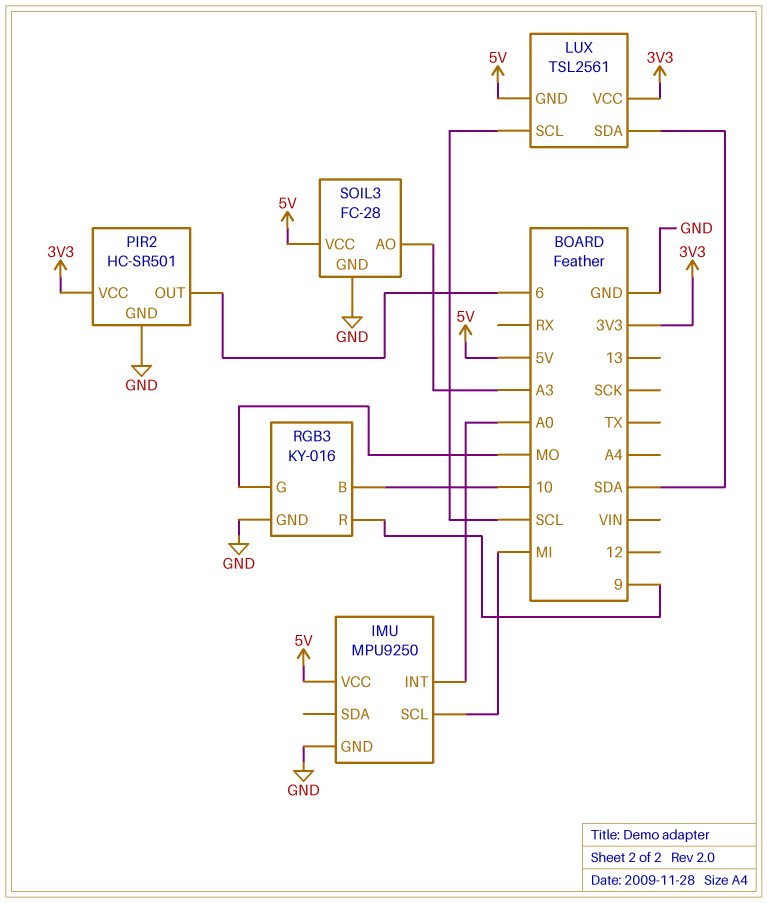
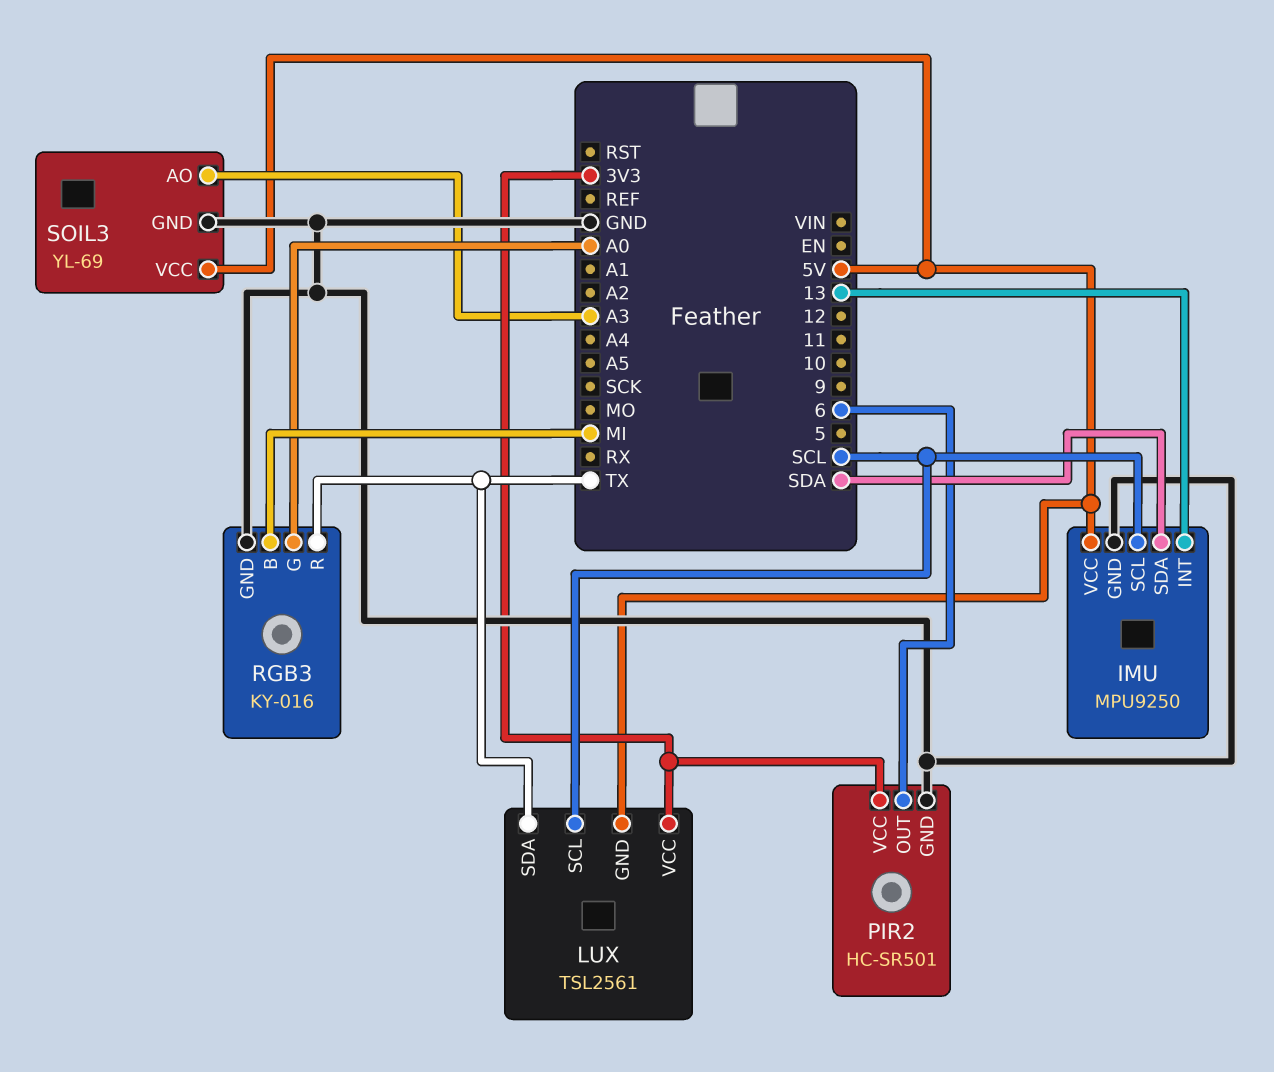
IMU pin INT: A0 -> 13
IMU pin SCL: MI -> SCL
IMU pin SDA: none -> SDA
LUX pin SDA: SDA -> TX
RGB3 pin B: 10 -> MI
RGB3 pin G: MO -> A0
RGB3 pin R: 9 -> TX
SOIL3: FC-28 -> YL-69

